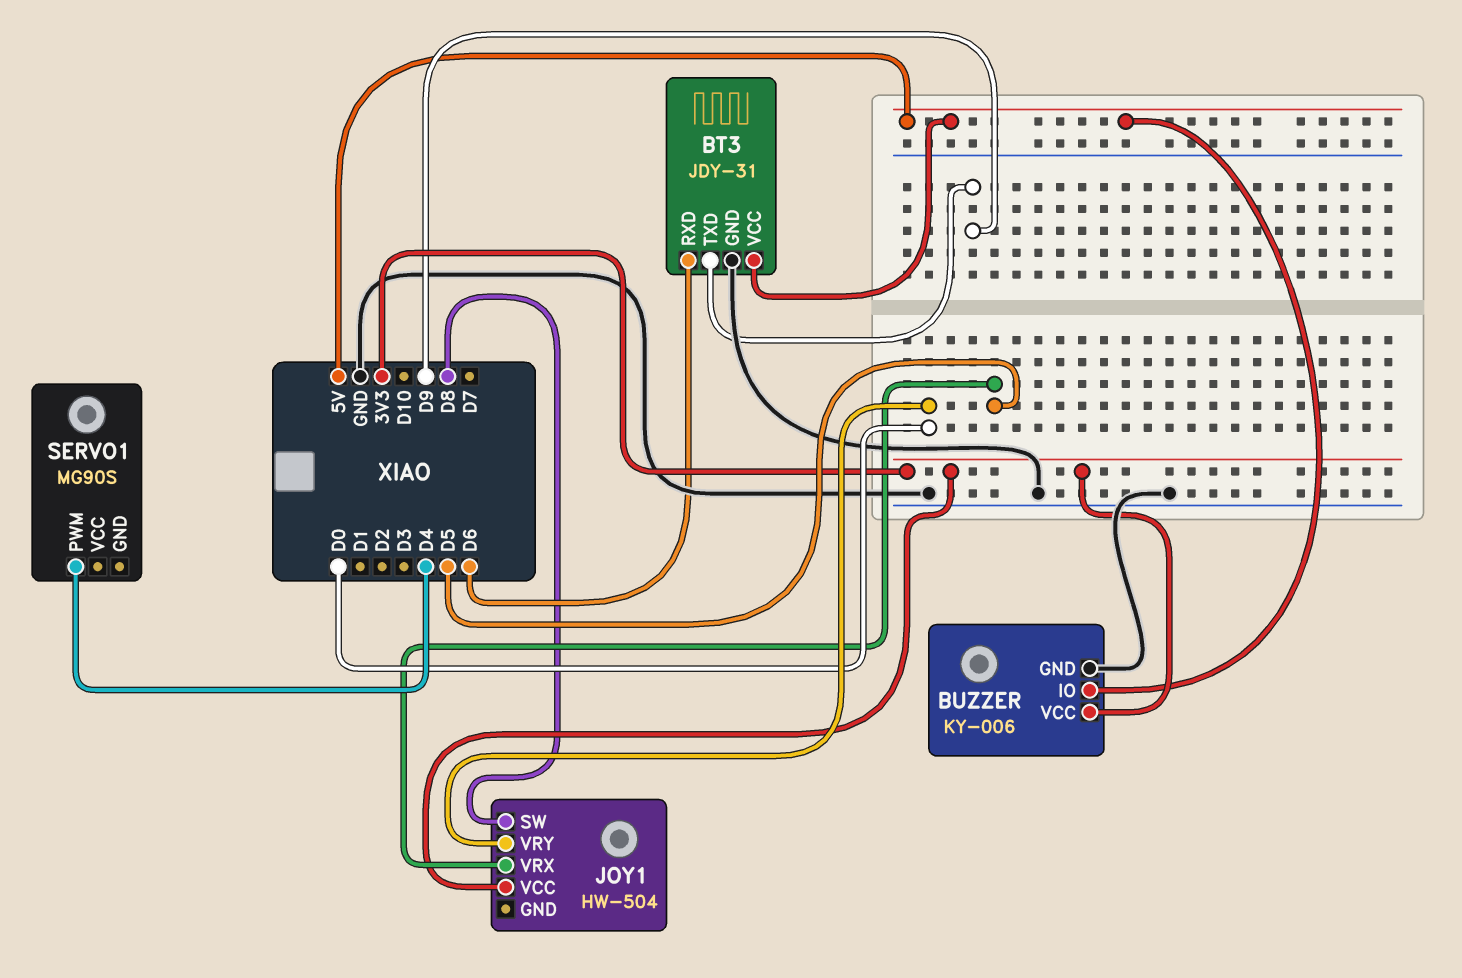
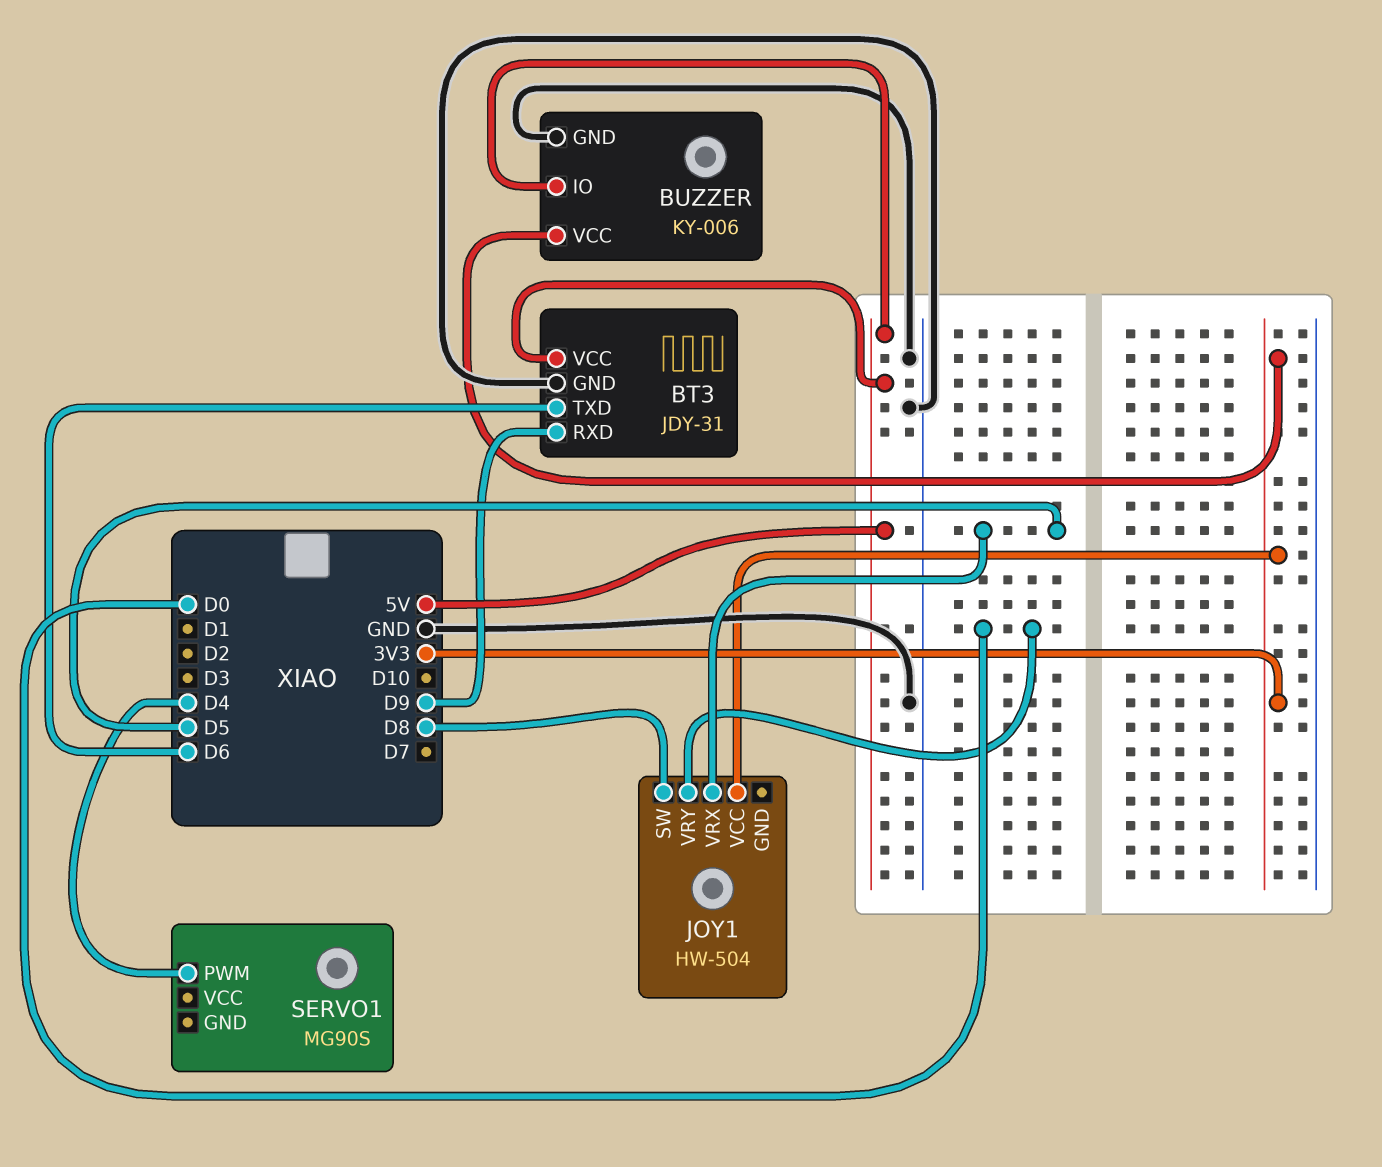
BT3 pin RXD: D6 -> D9
BT3 pin TXD: D9 -> D6

